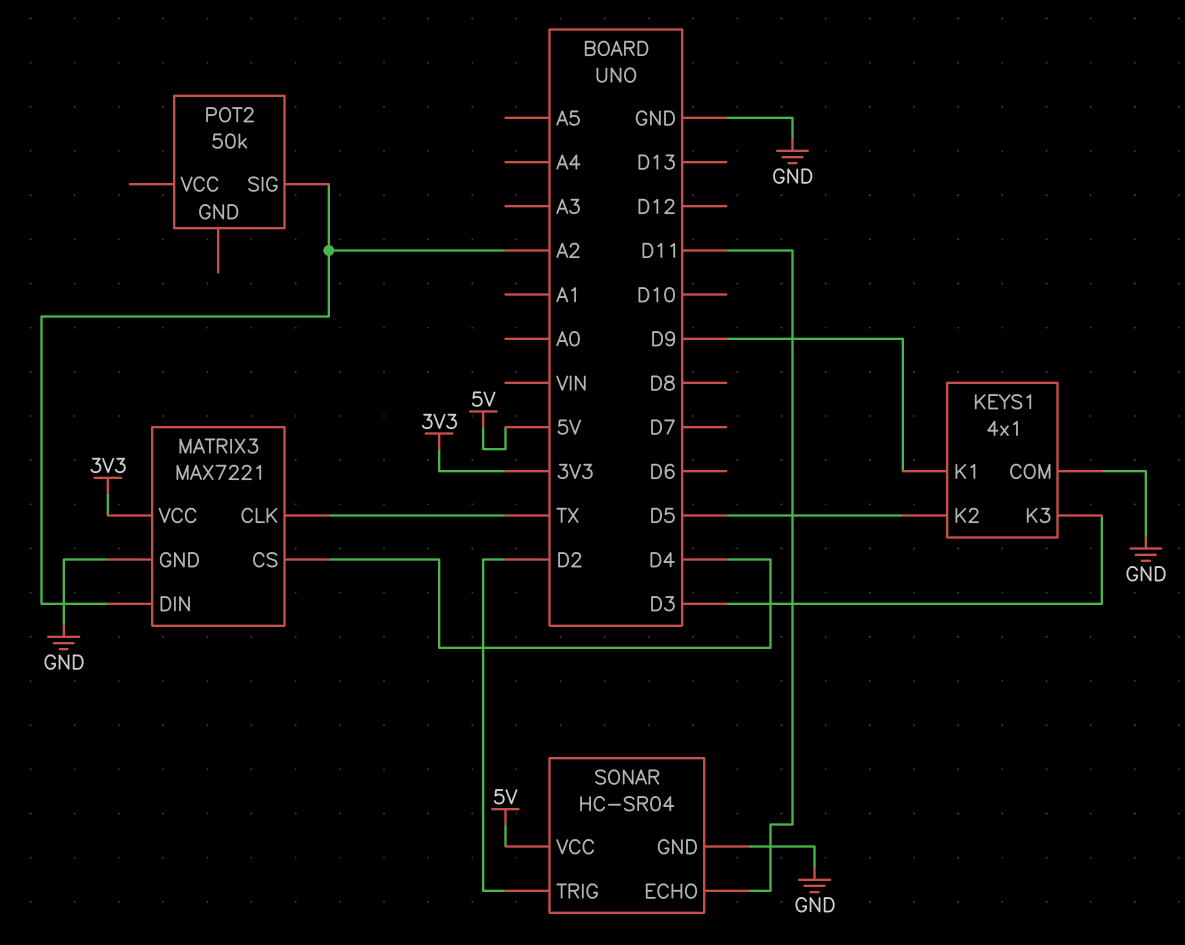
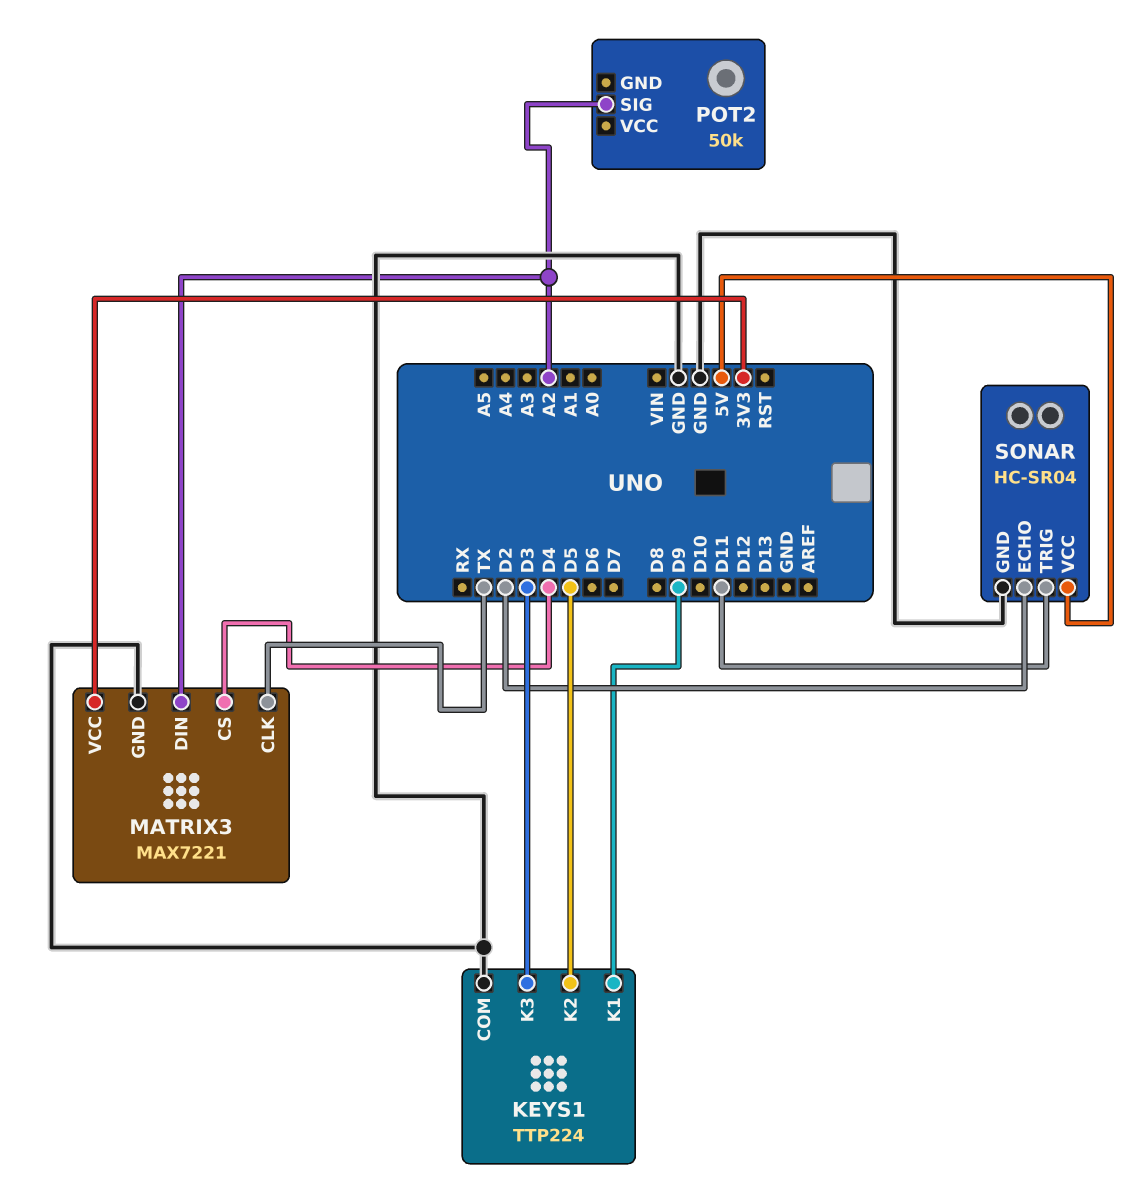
KEYS1: 4x1 -> TTP224
SONAR pin ECHO: D11 -> D2
SONAR pin TRIG: D2 -> D11

